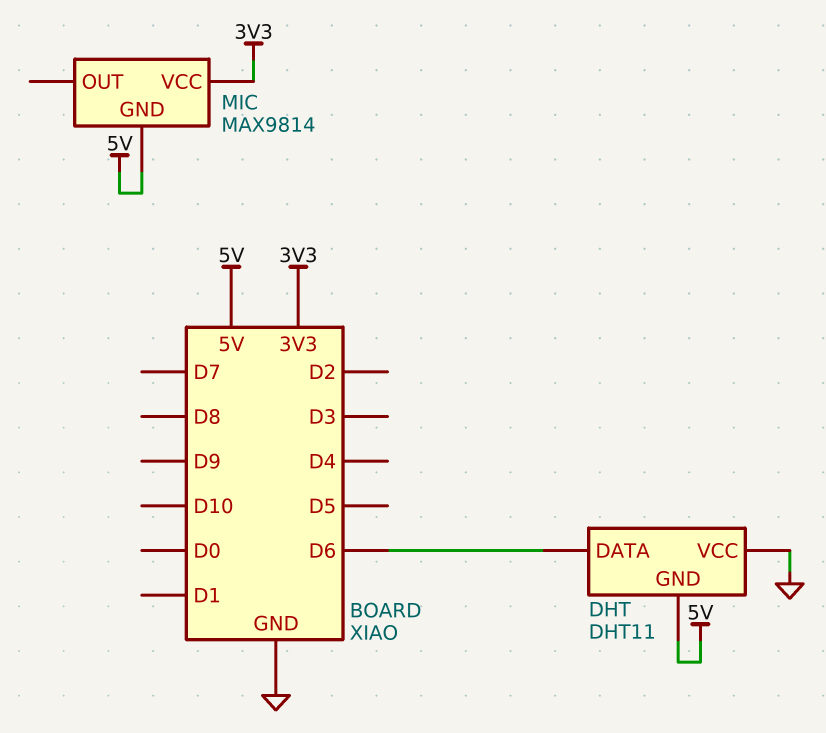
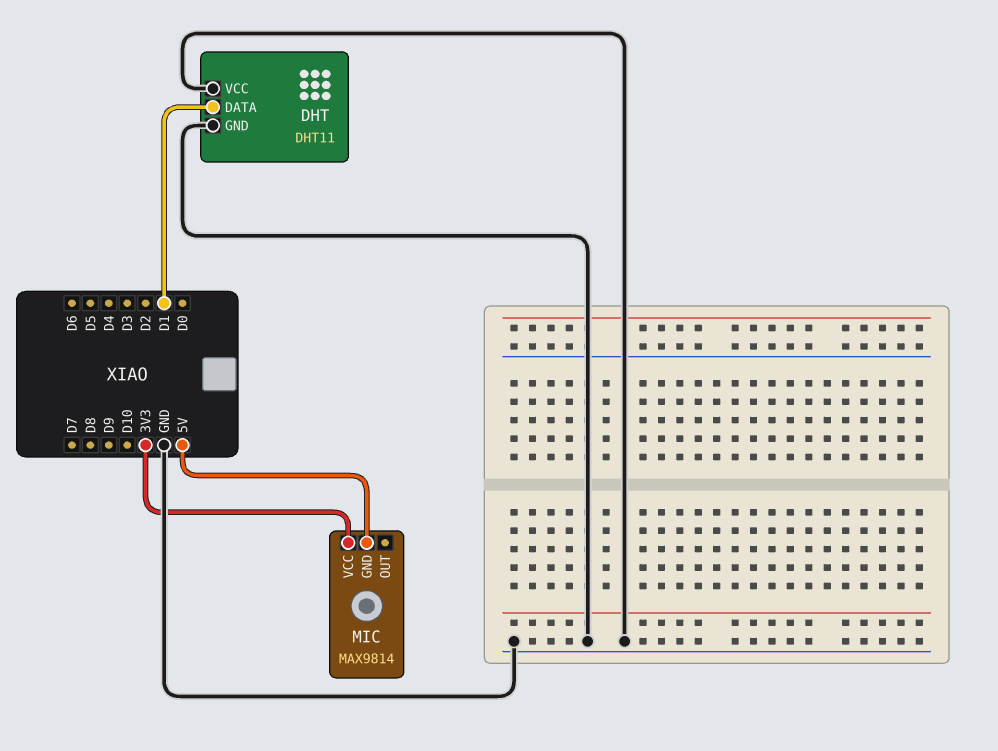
DHT pin DATA: D6 -> D1
DHT pin GND: 5V -> GND

